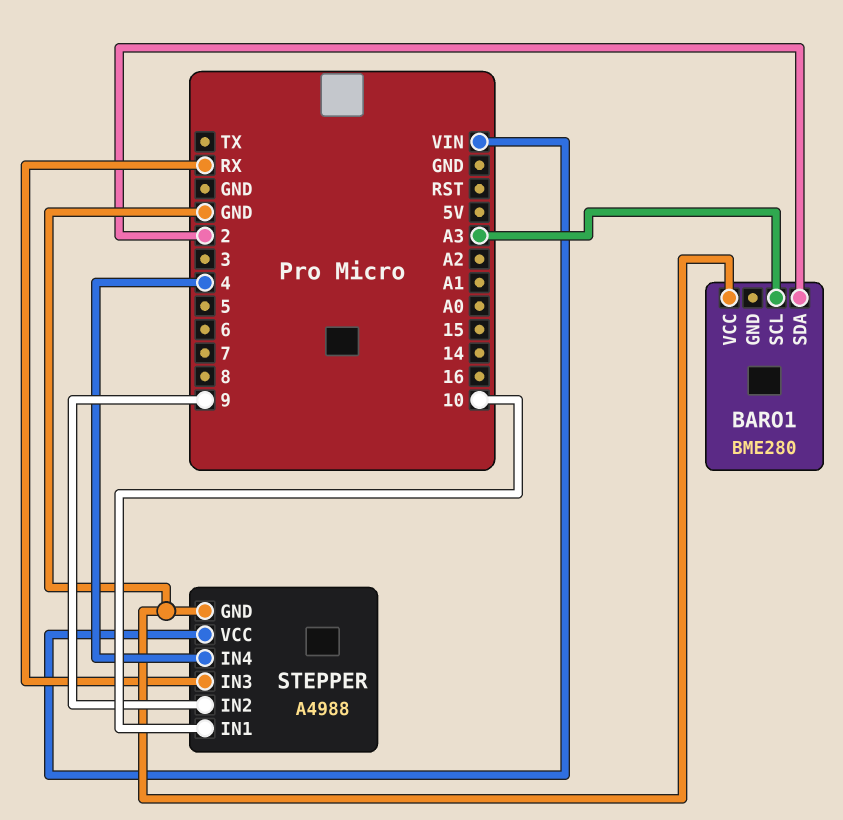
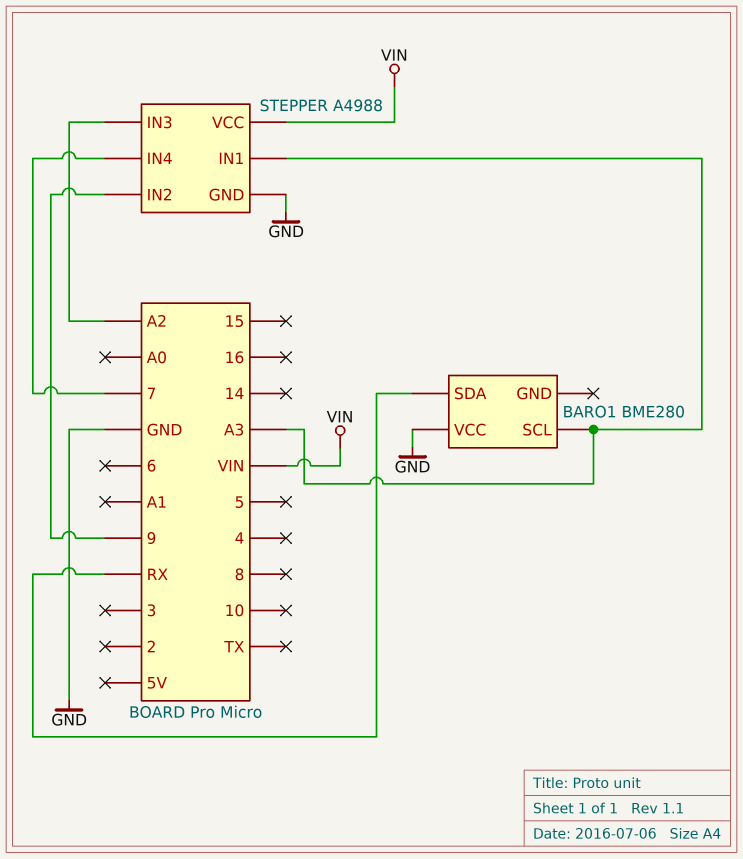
BARO1 pin SDA: 2 -> RX
STEPPER pin IN1: 10 -> A3
STEPPER pin IN3: RX -> A2
STEPPER pin IN4: 4 -> 7

